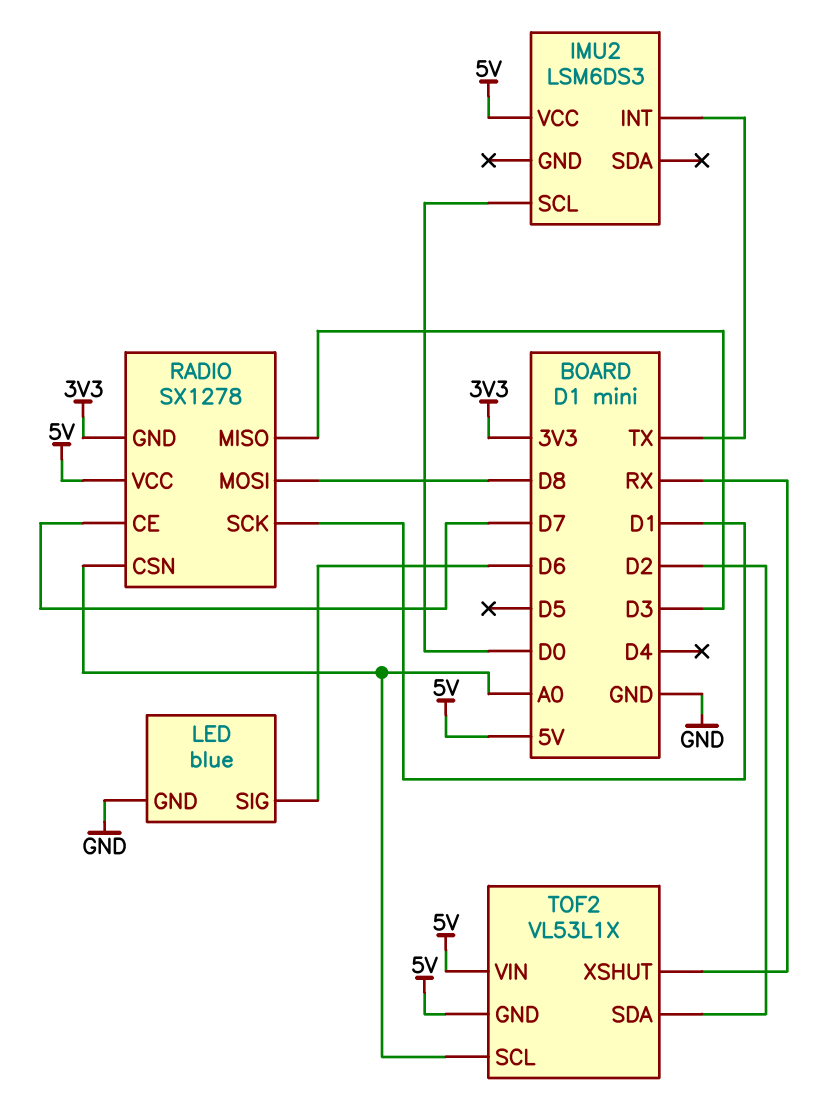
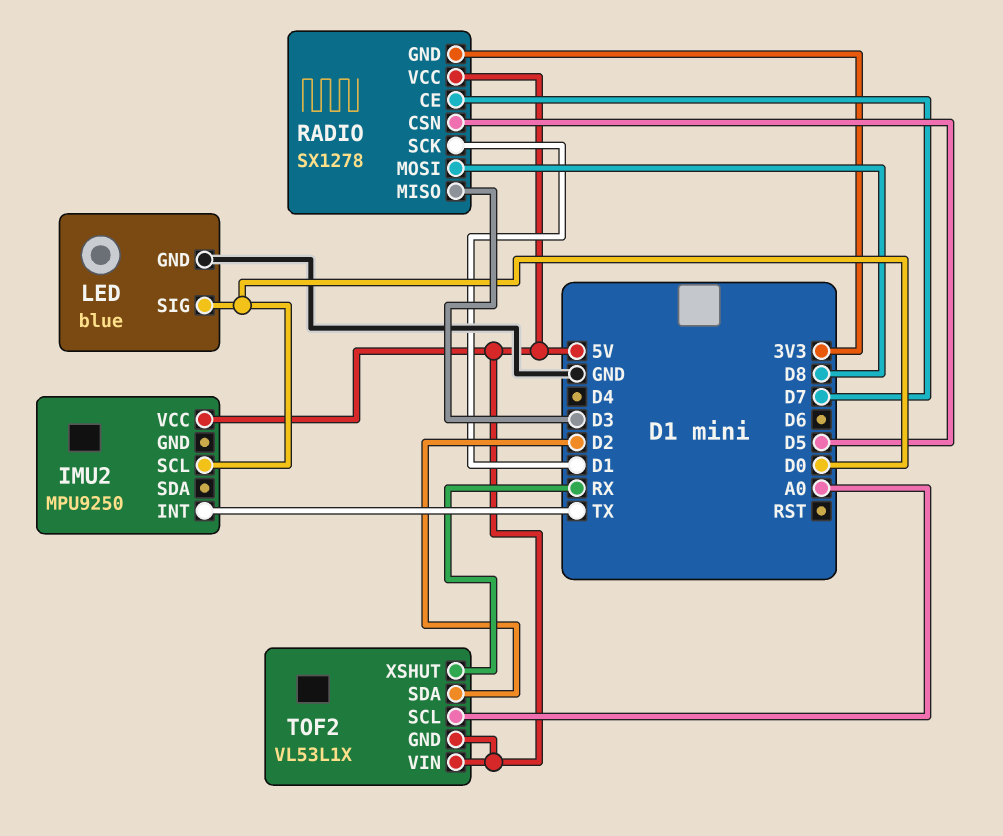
IMU2: LSM6DS3 -> MPU9250
LED pin SIG: D6 -> D0
RADIO pin CSN: A0 -> D5

